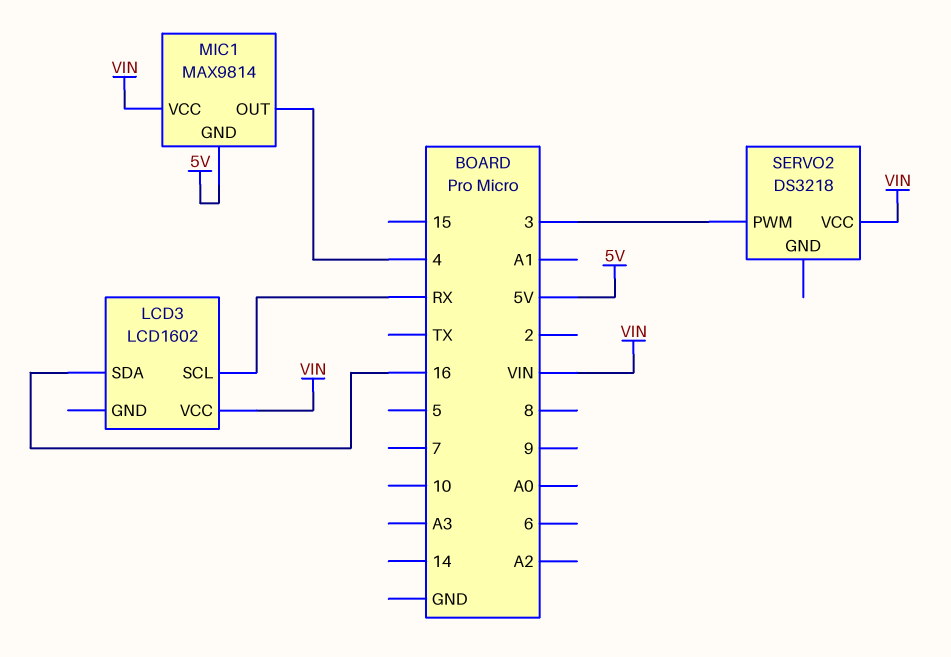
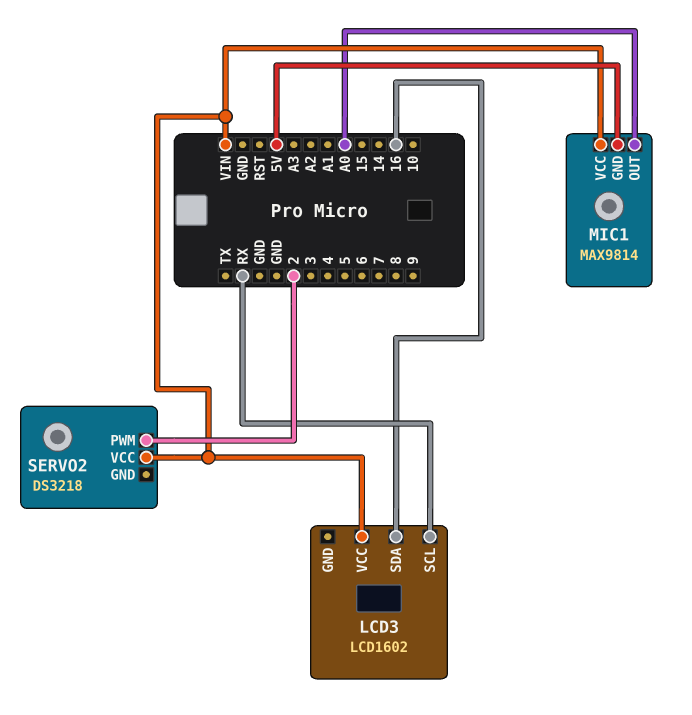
MIC1 pin OUT: 4 -> A0
SERVO2 pin PWM: 3 -> 2

